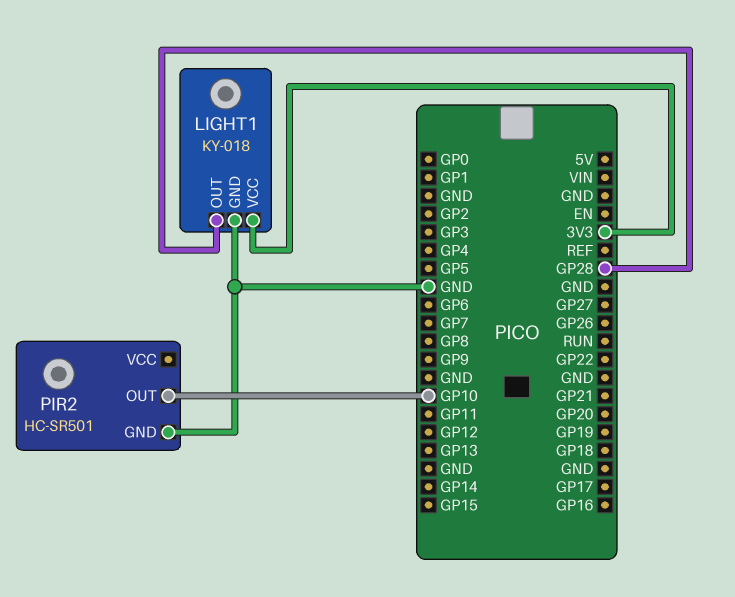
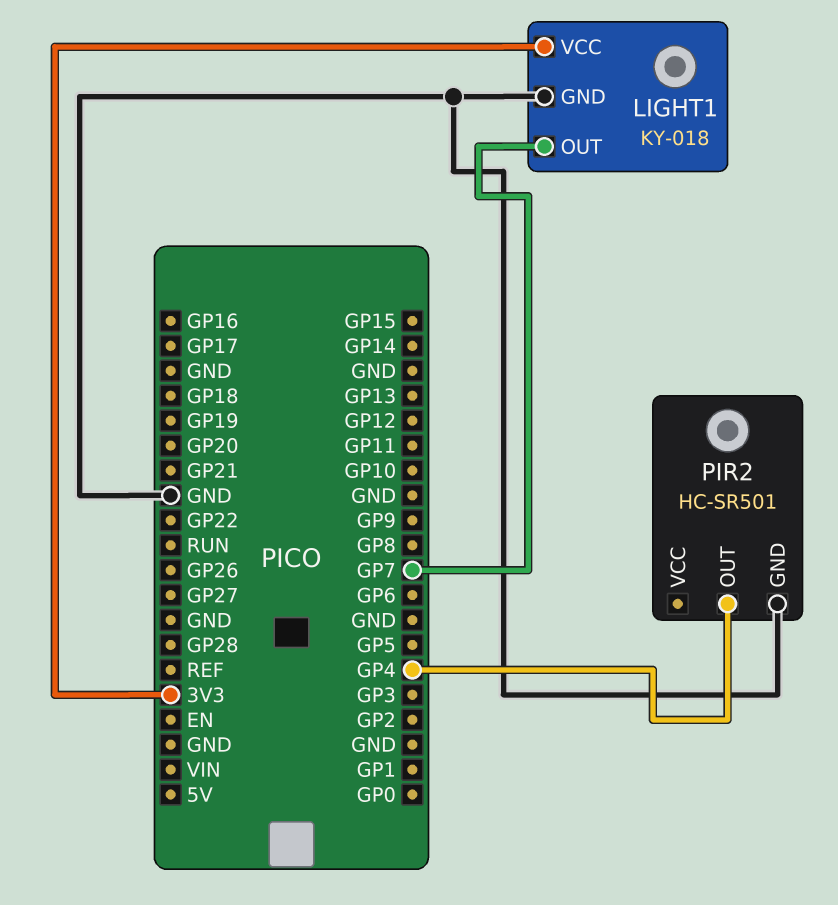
LIGHT1 pin OUT: GP28 -> GP7
PIR2 pin OUT: GP10 -> GP4

